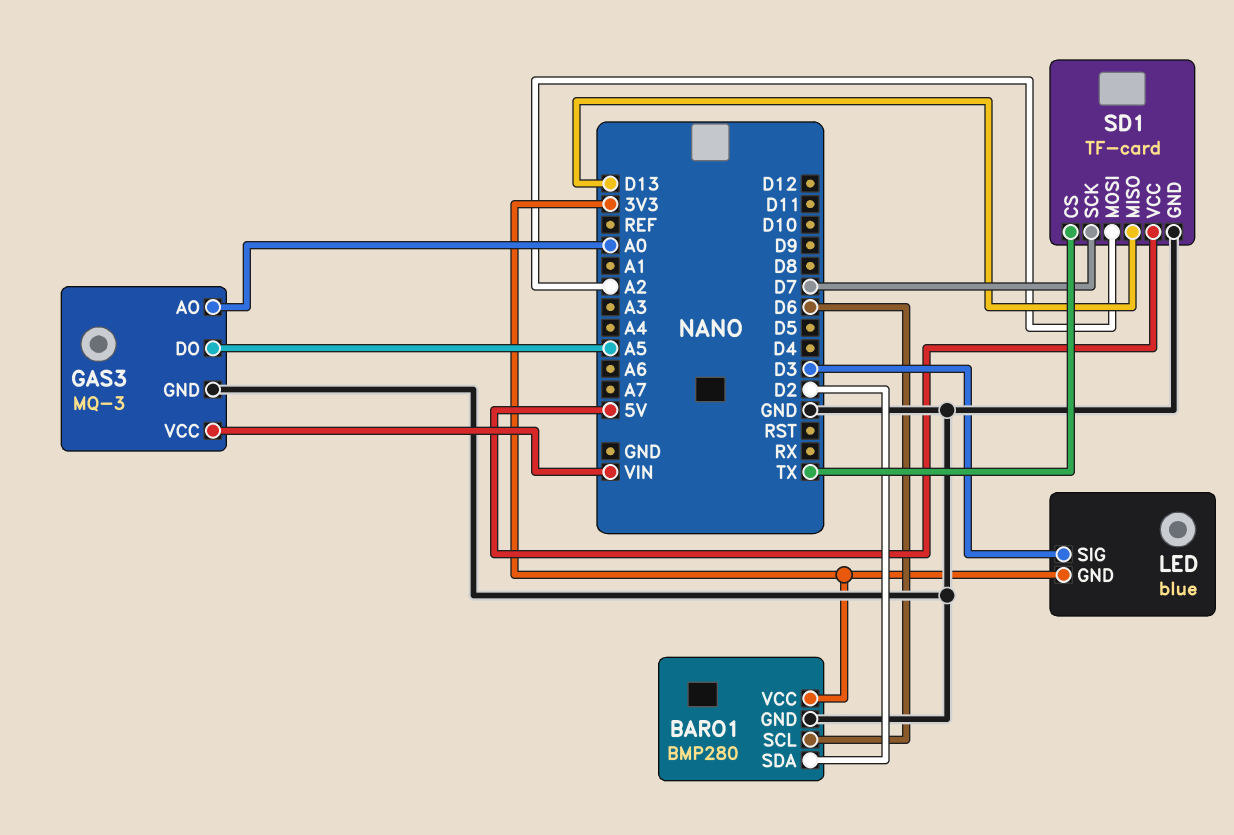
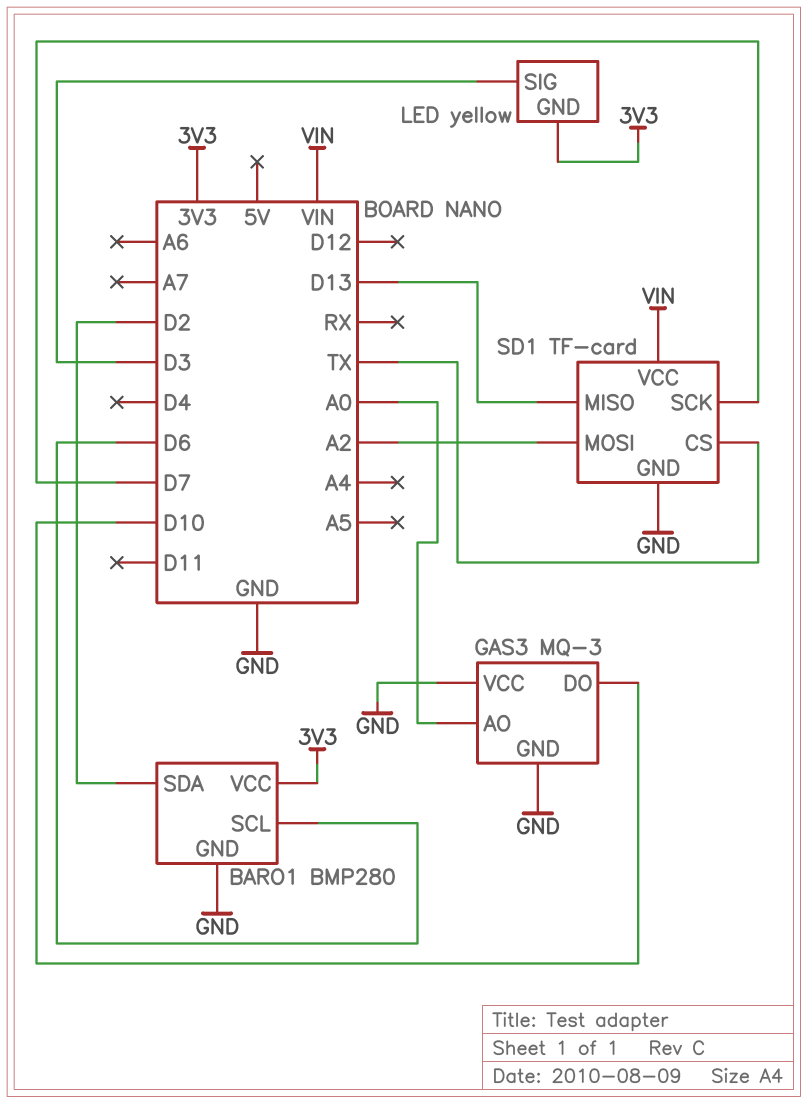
GAS3 pin DO: A5 -> D10
GAS3 pin VCC: VIN -> GND
LED: blue -> yellow
SD1 pin VCC: 5V -> VIN

